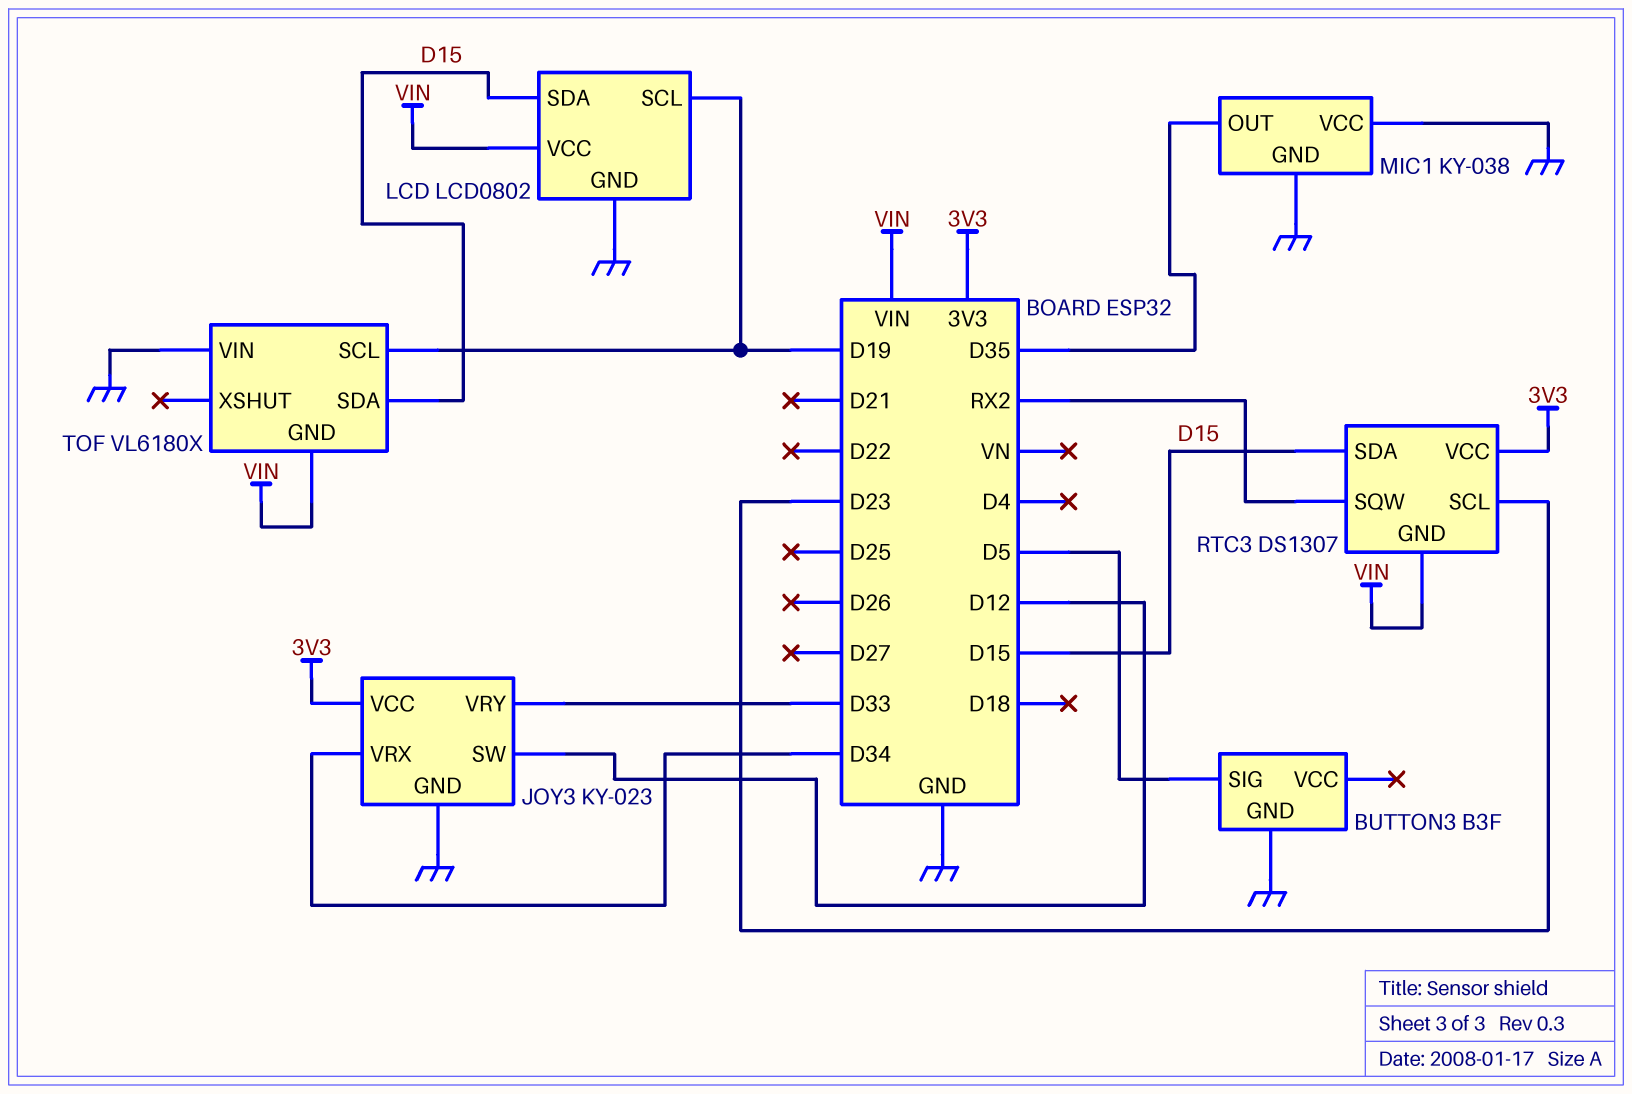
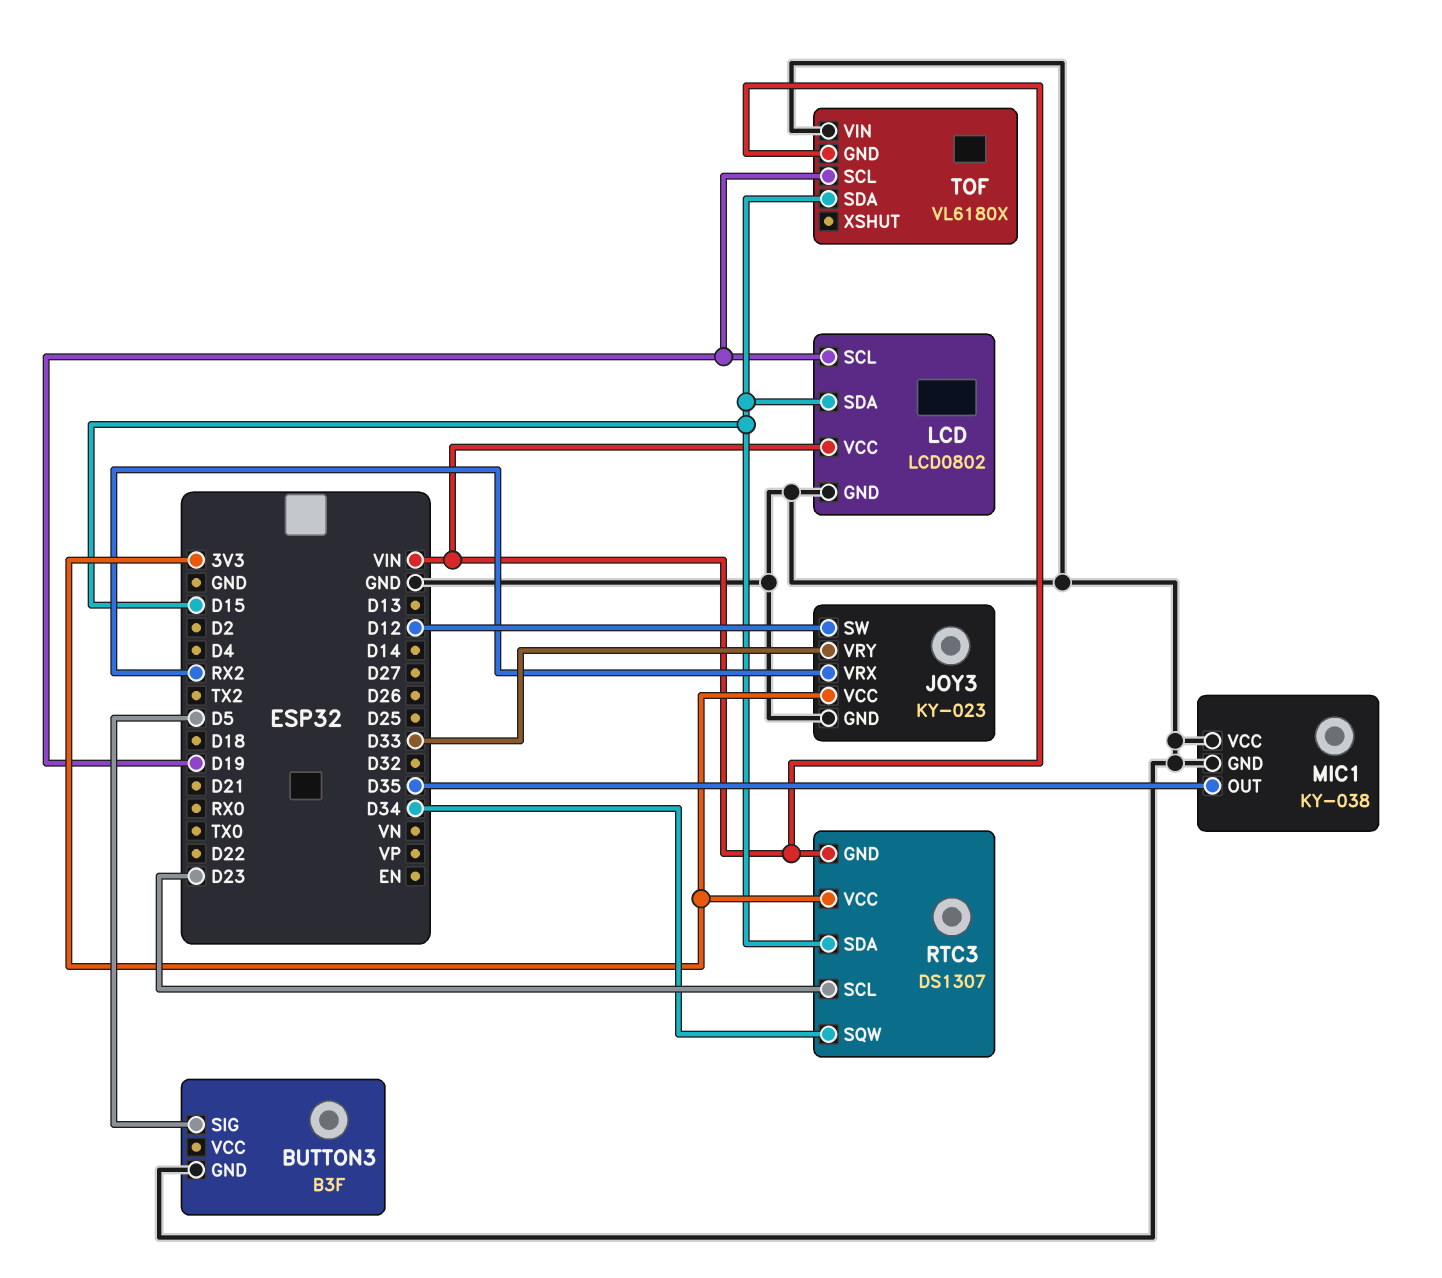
JOY3 pin VRX: D34 -> RX2
RTC3 pin SQW: RX2 -> D34

